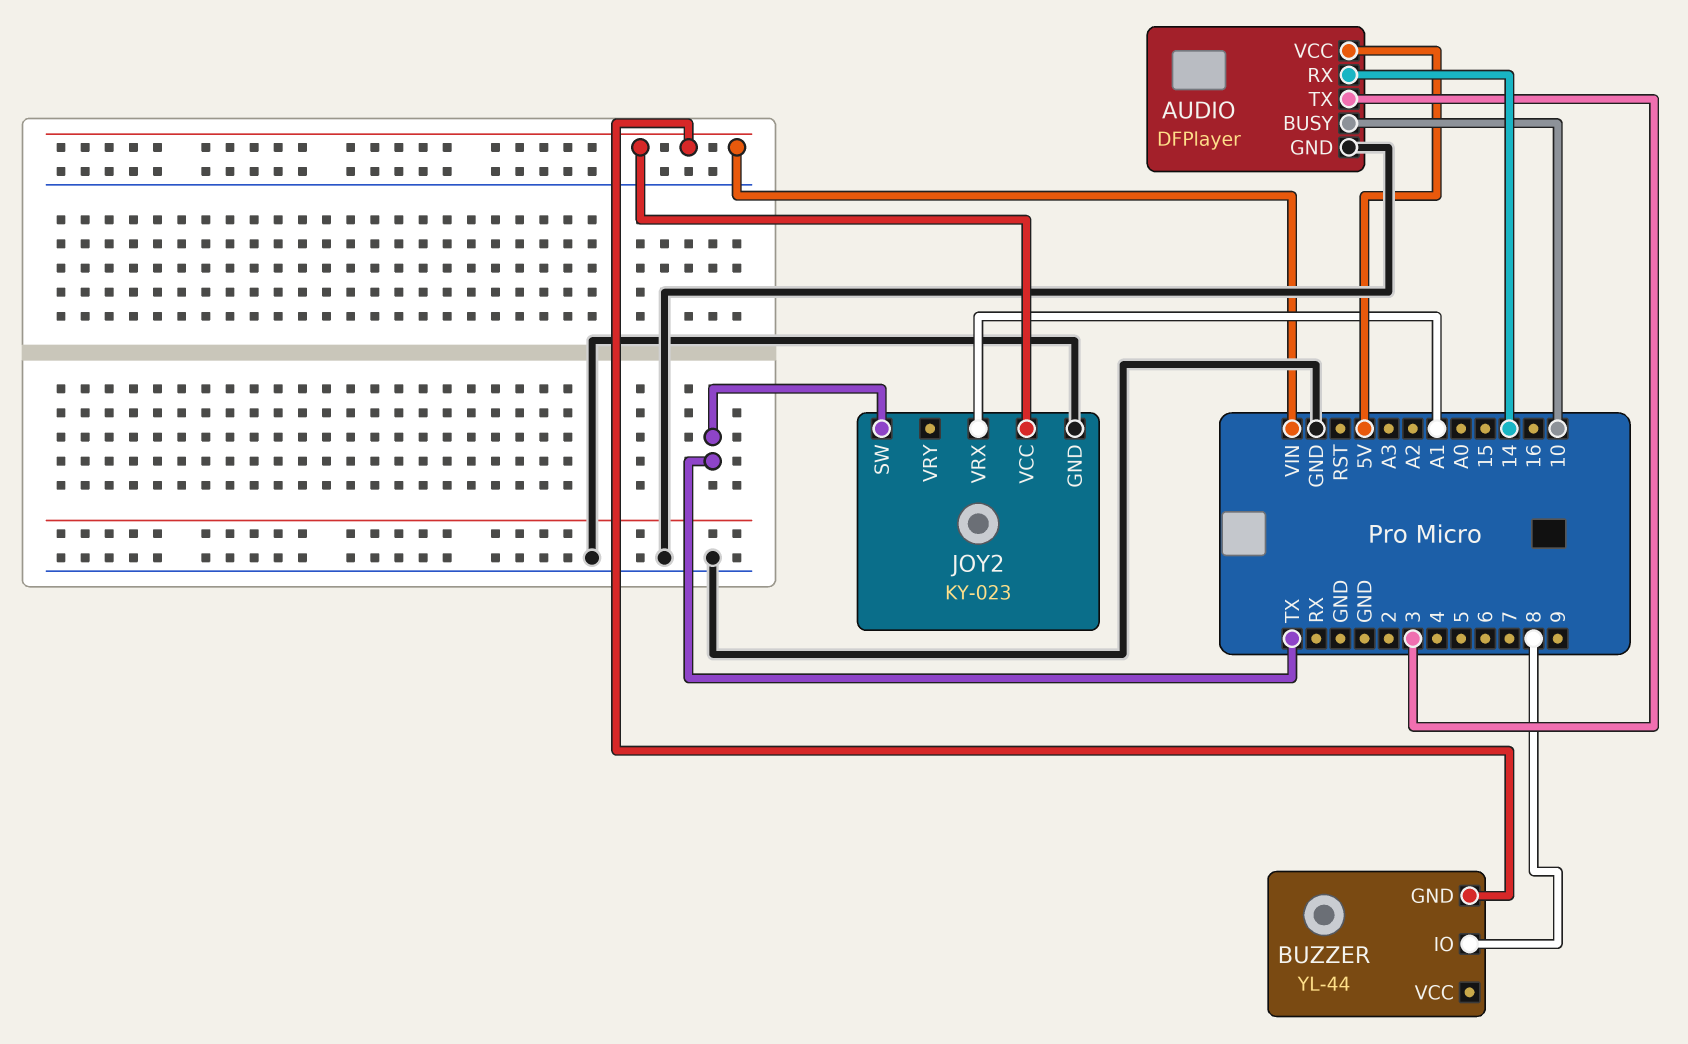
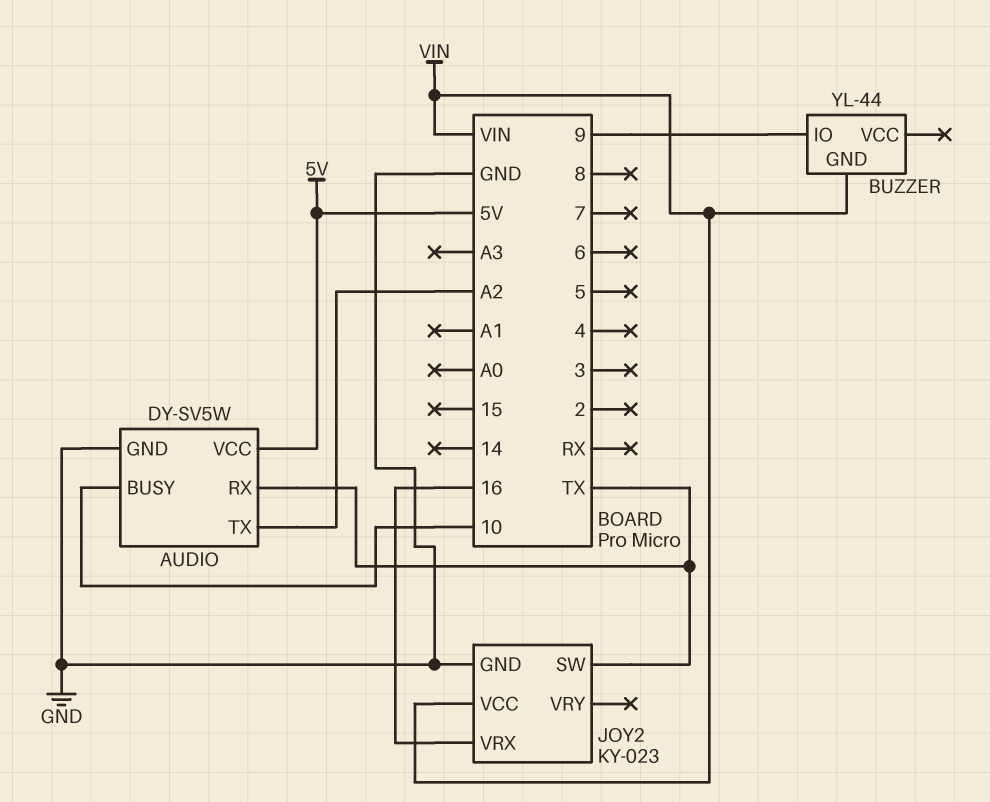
AUDIO: DFPlayer -> DY-SV5W
AUDIO pin RX: 14 -> TX
AUDIO pin TX: 3 -> A2
BUZZER pin IO: 8 -> 9
JOY2 pin VRX: A1 -> 16

